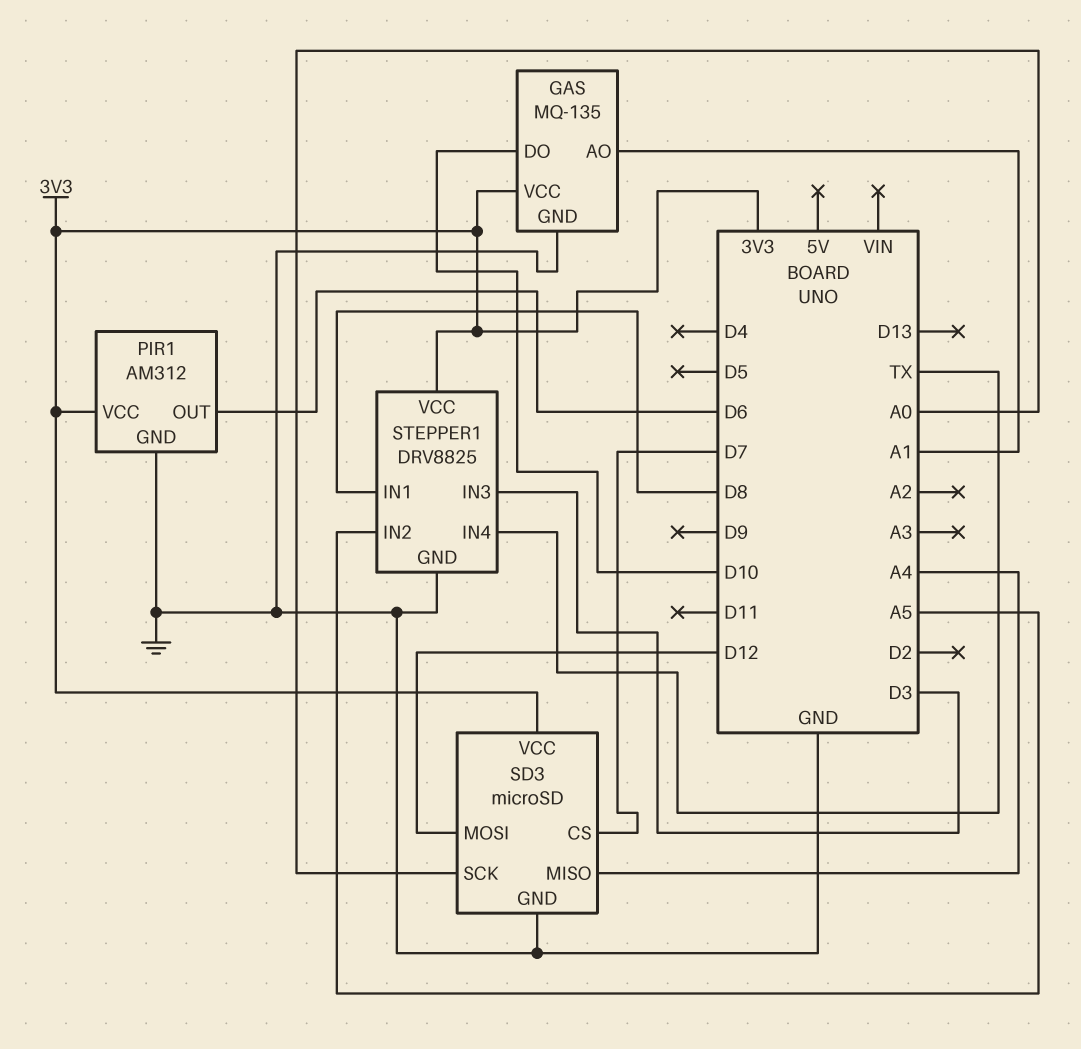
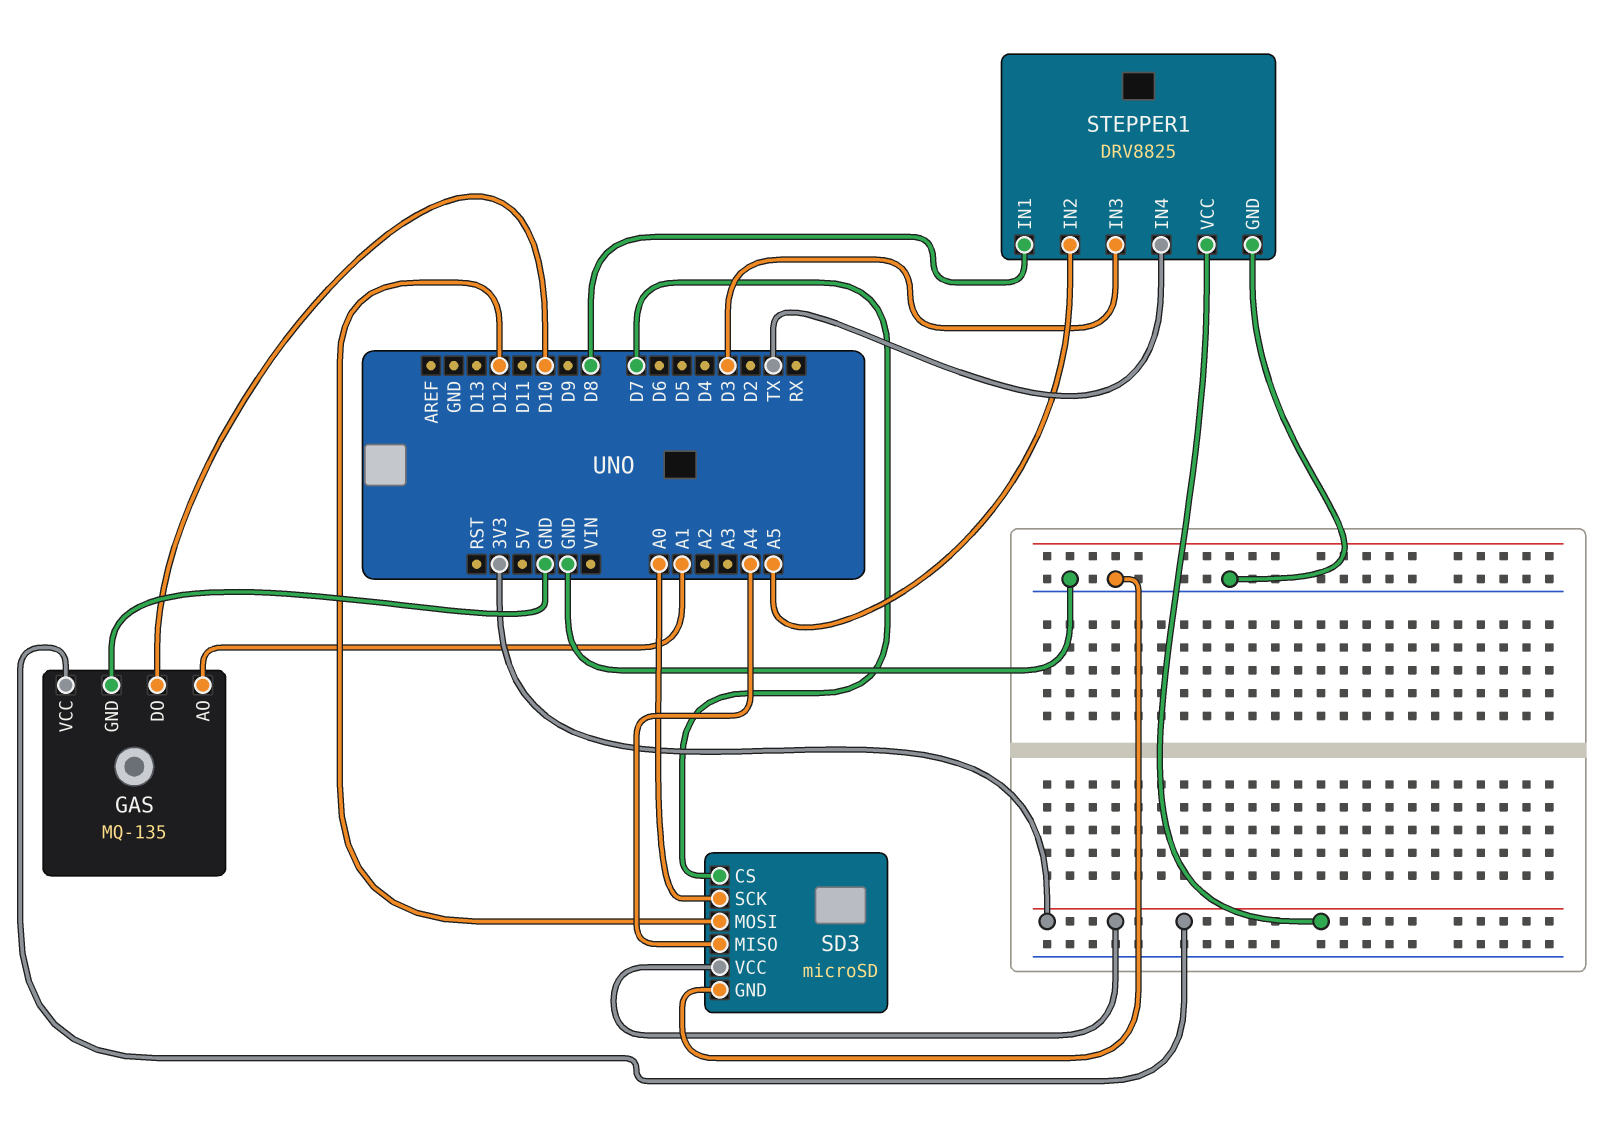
PIR1: AM312 -> none
PIR1 pin GND: GND -> none
PIR1 pin OUT: D6 -> none
PIR1 pin VCC: 3V3 -> none

